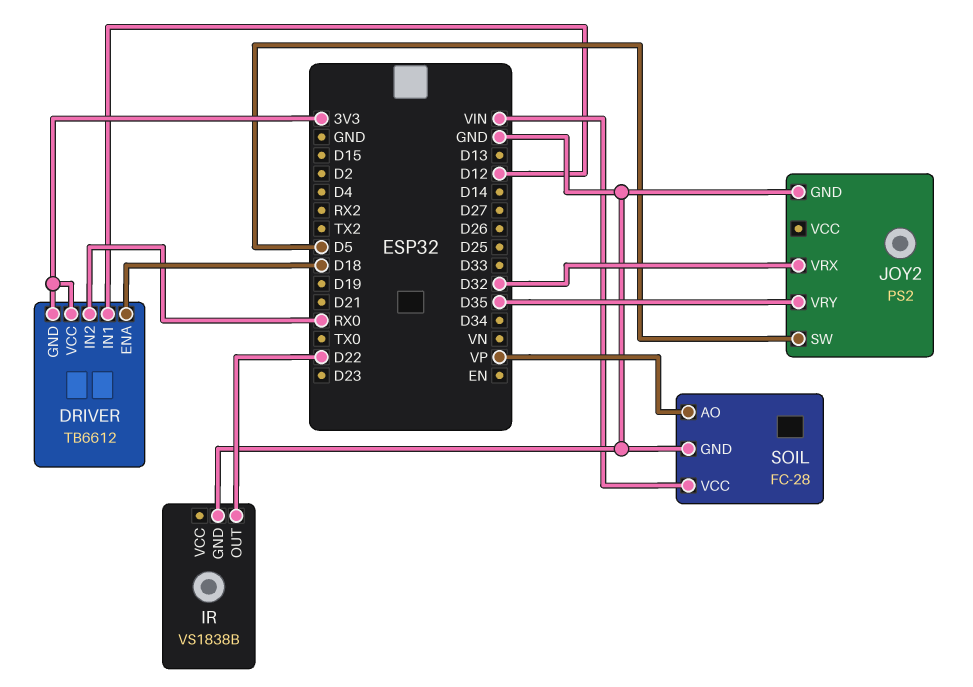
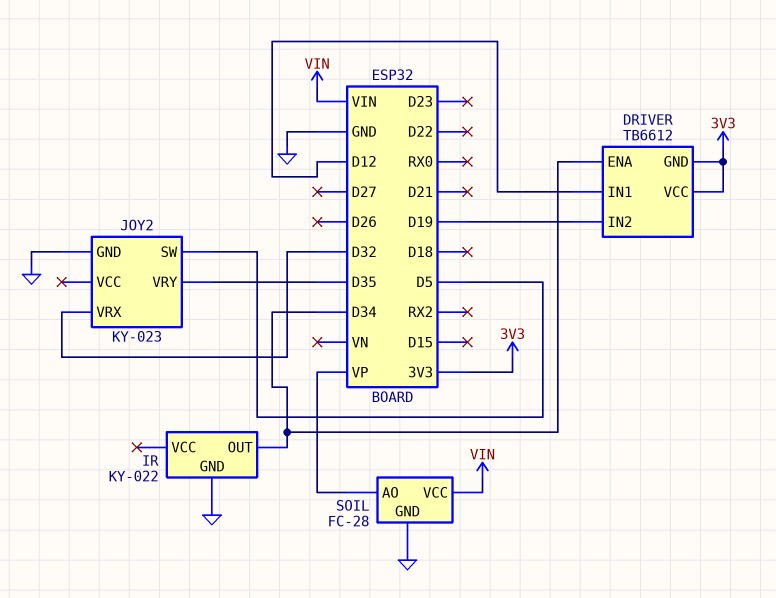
DRIVER pin ENA: D18 -> D34
DRIVER pin IN2: RX0 -> D19
IR: VS1838B -> KY-022
IR pin OUT: D22 -> D34
JOY2: PS2 -> KY-023

